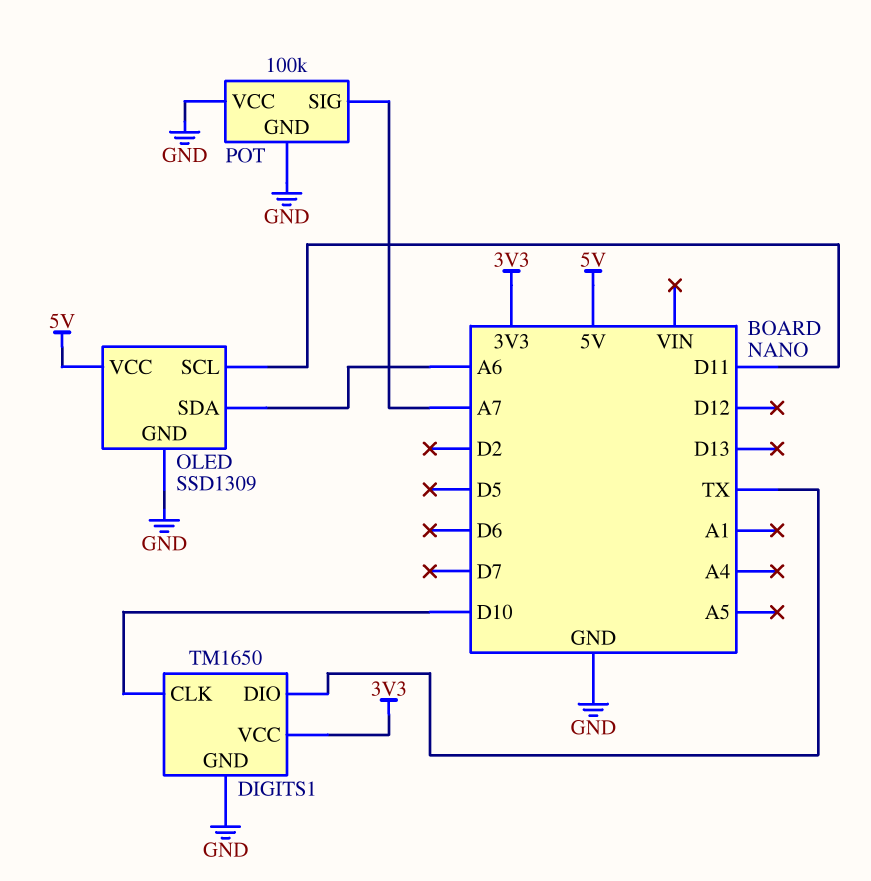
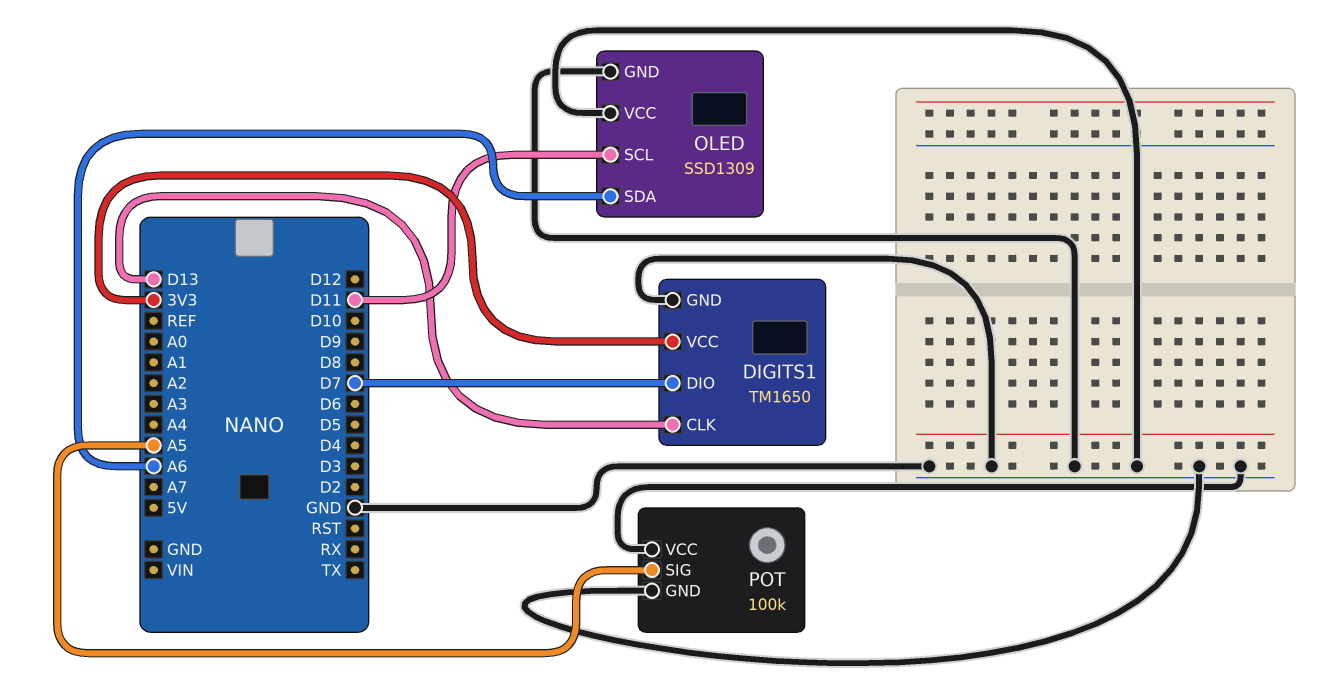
DIGITS1 pin CLK: D10 -> D13
DIGITS1 pin DIO: TX -> D7
OLED pin VCC: 5V -> GND
POT pin SIG: A7 -> A5

